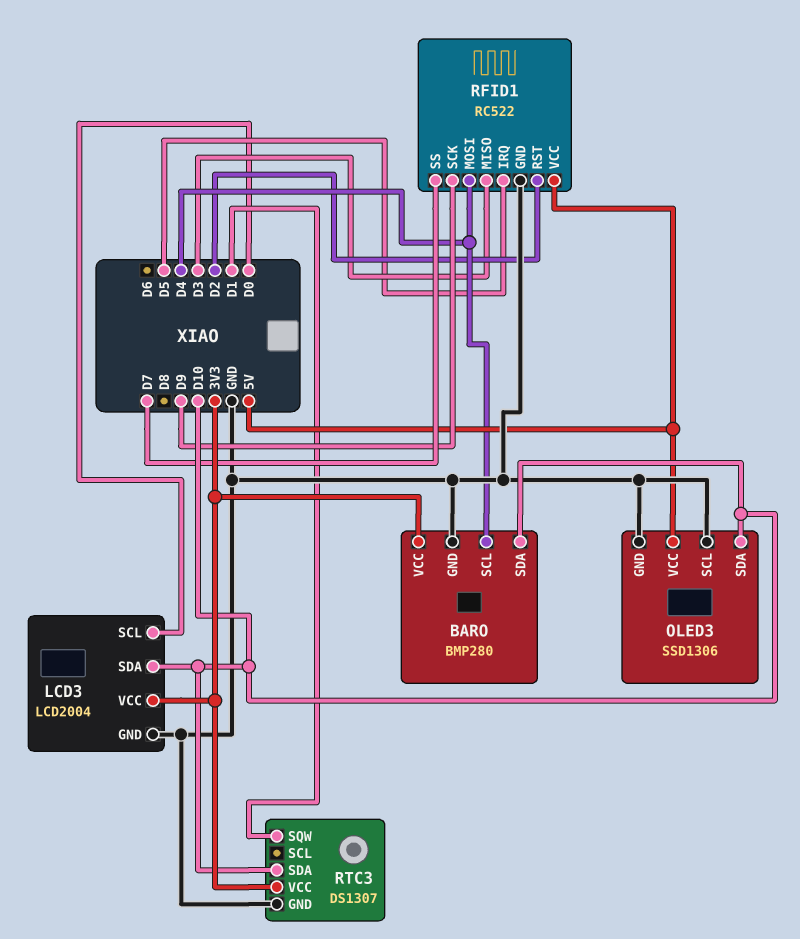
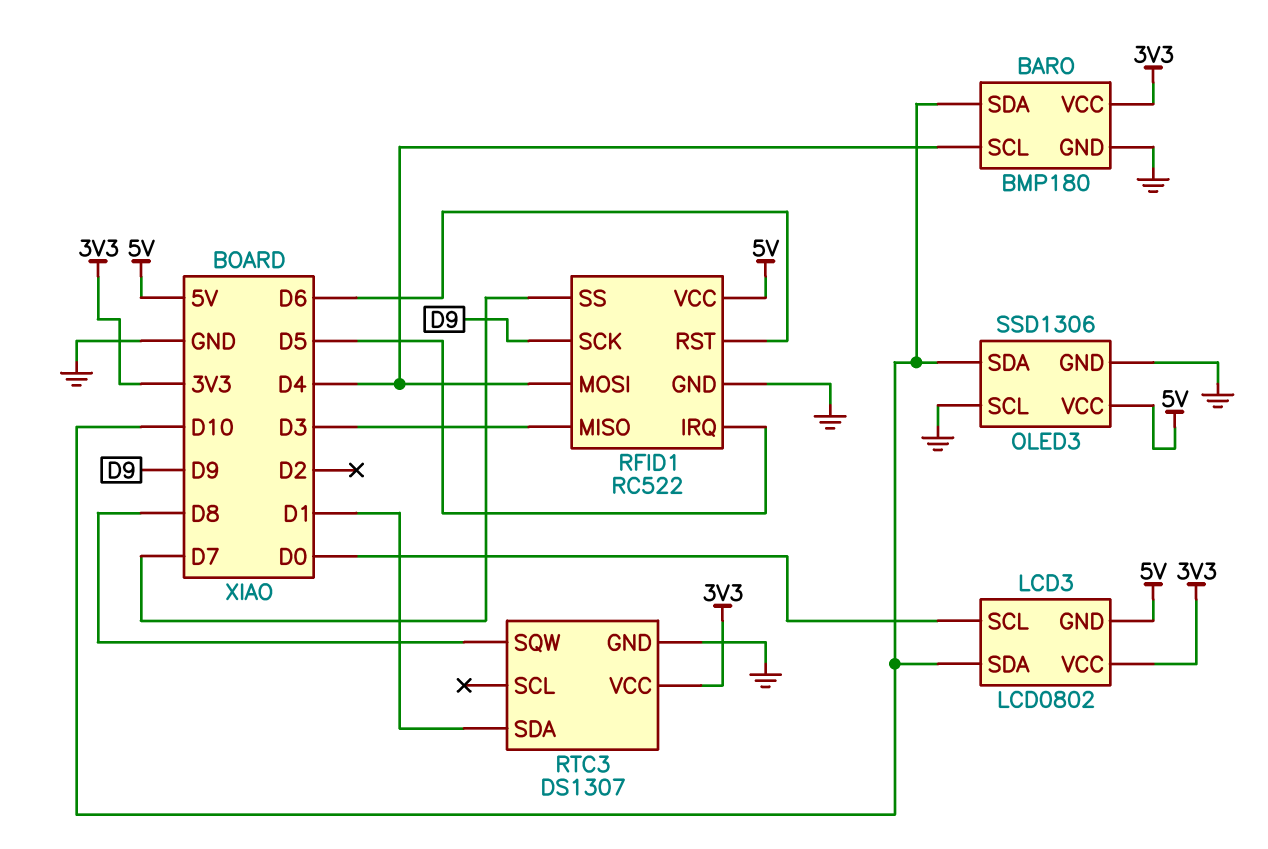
BARO: BMP280 -> BMP180
LCD3: LCD2004 -> LCD0802
LCD3 pin GND: GND -> 5V
RFID1 pin RST: D2 -> D6
RTC3 pin SDA: D10 -> D1
RTC3 pin SQW: D1 -> D8

